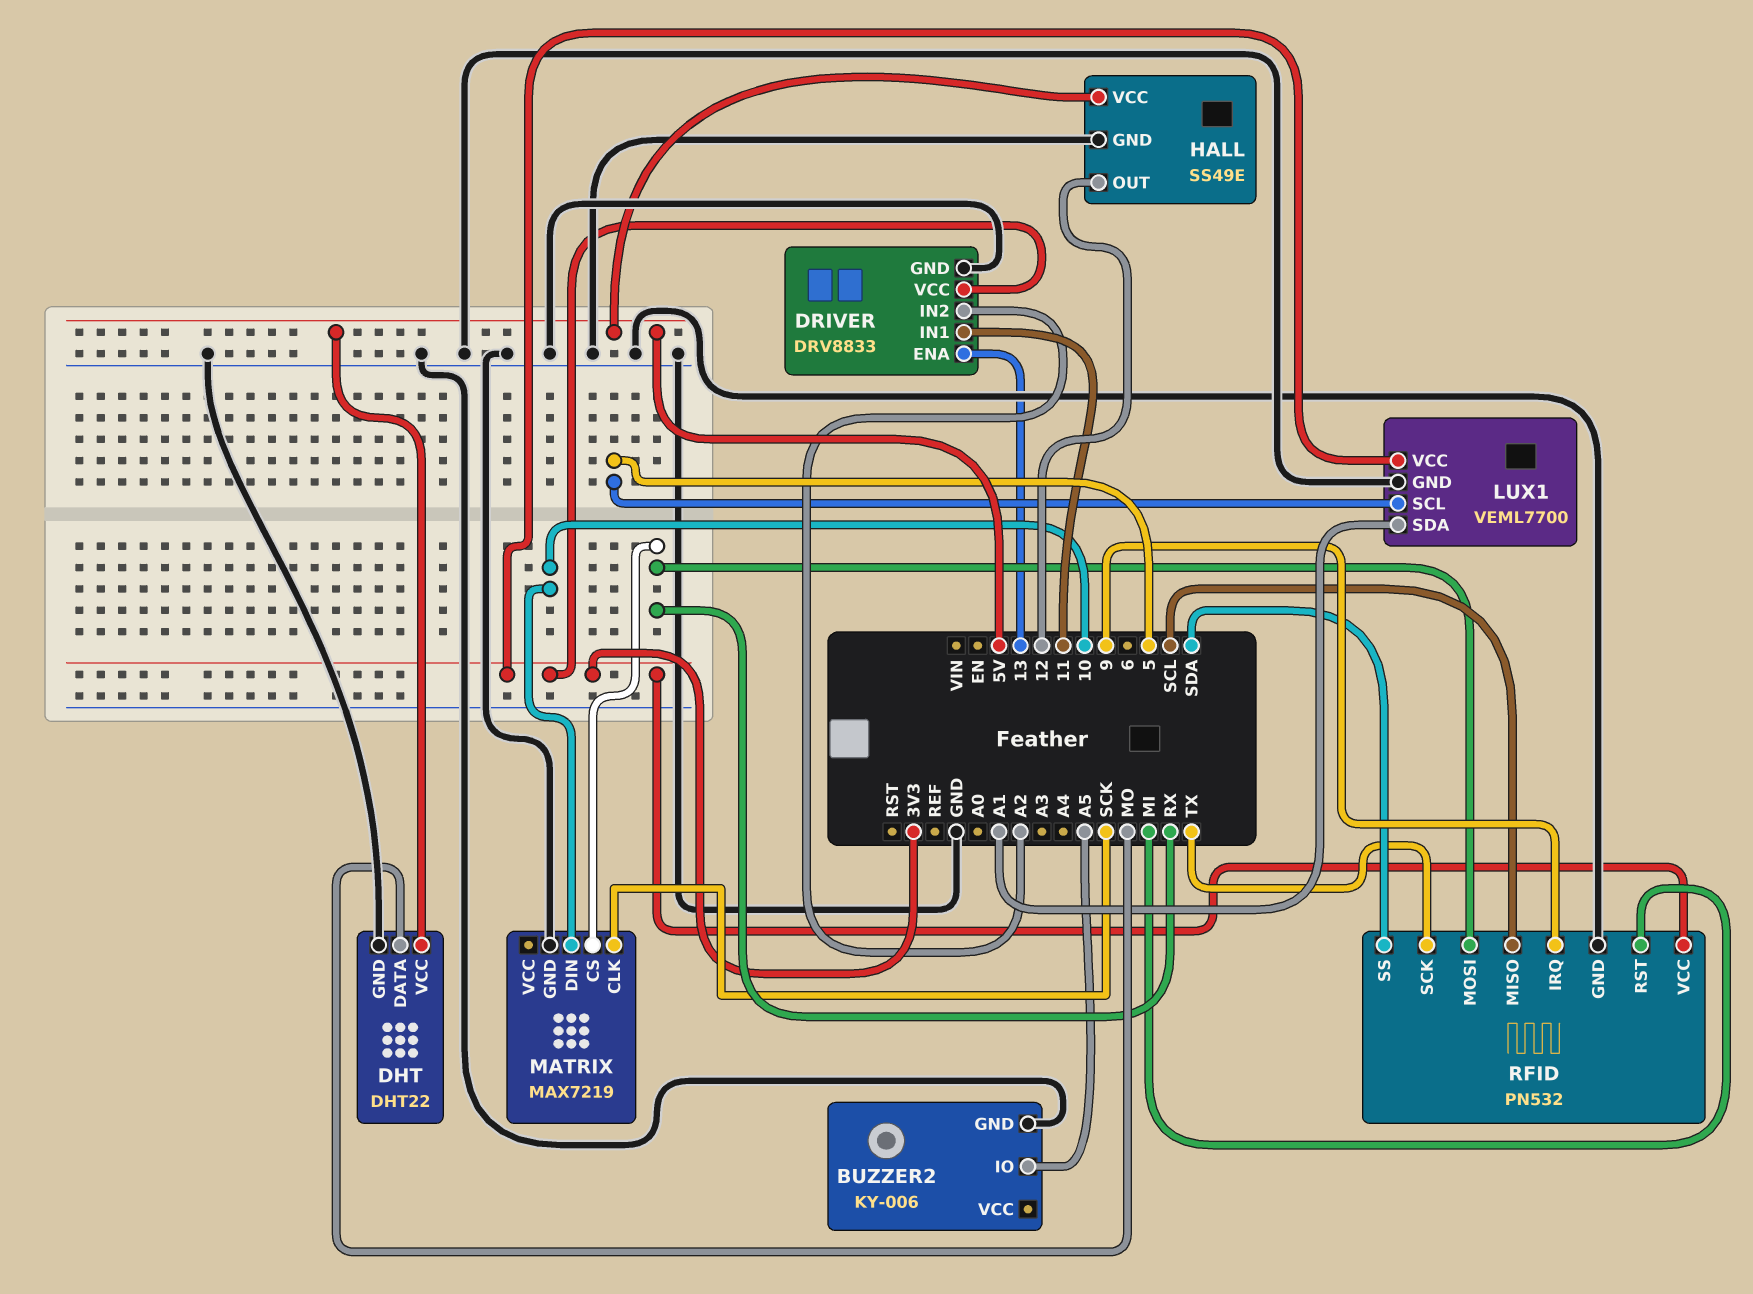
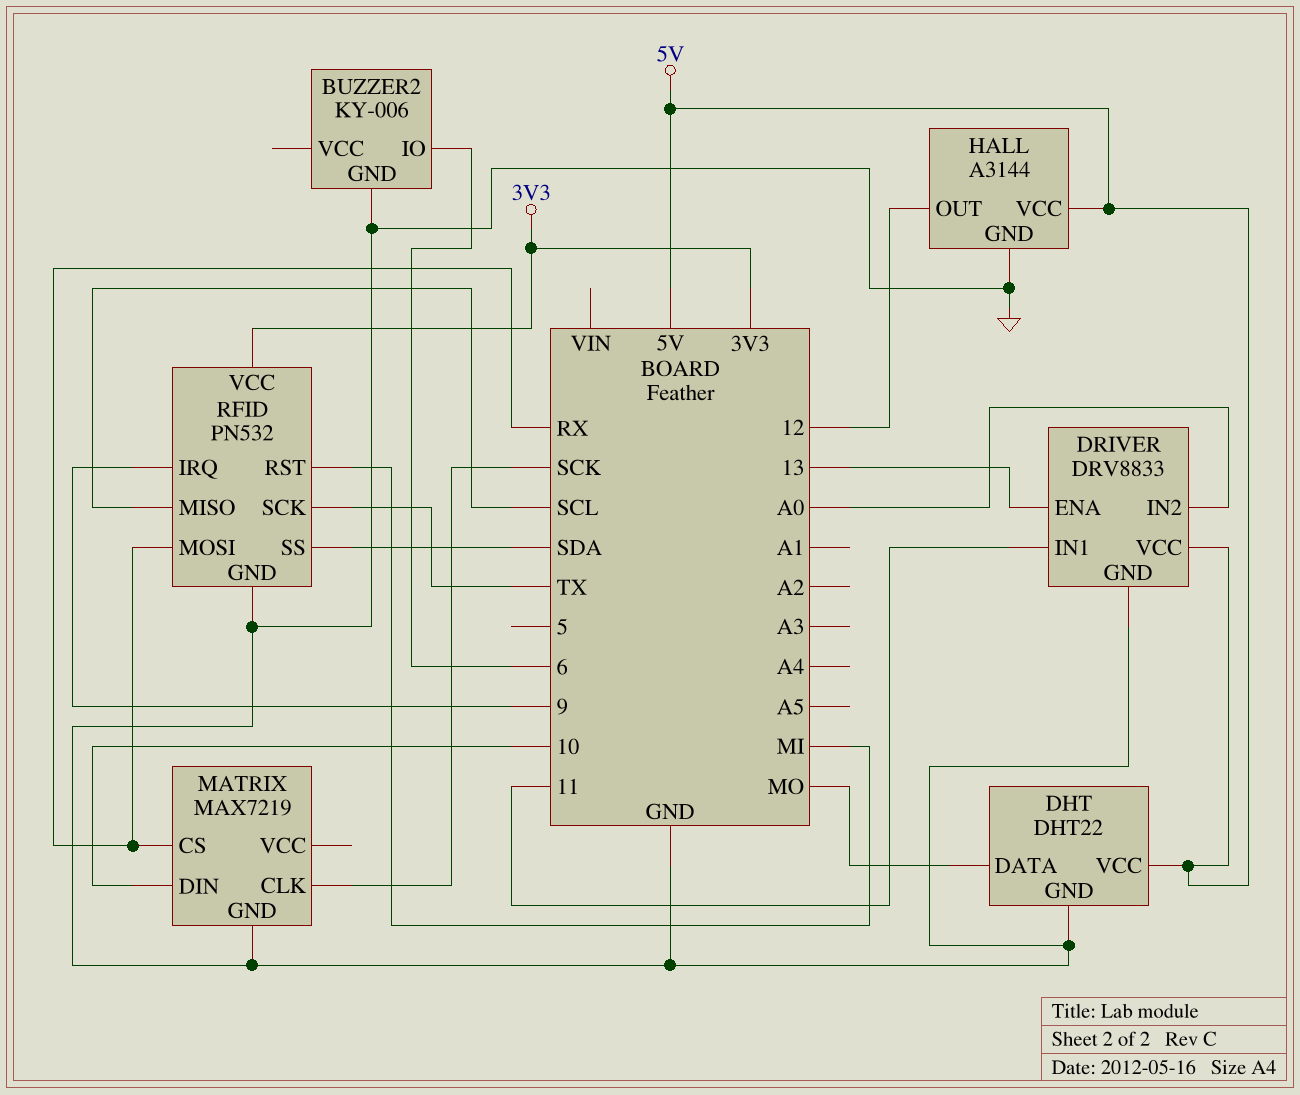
BUZZER2 pin IO: A5 -> 6
DRIVER pin IN2: A2 -> A0
DRIVER pin VCC: 3V3 -> 5V
HALL: SS49E -> A3144
LUX1: VEML7700 -> none
LUX1 pin GND: GND -> none
LUX1 pin SCL: 5 -> none
LUX1 pin SDA: A1 -> none
LUX1 pin VCC: 3V3 -> none

